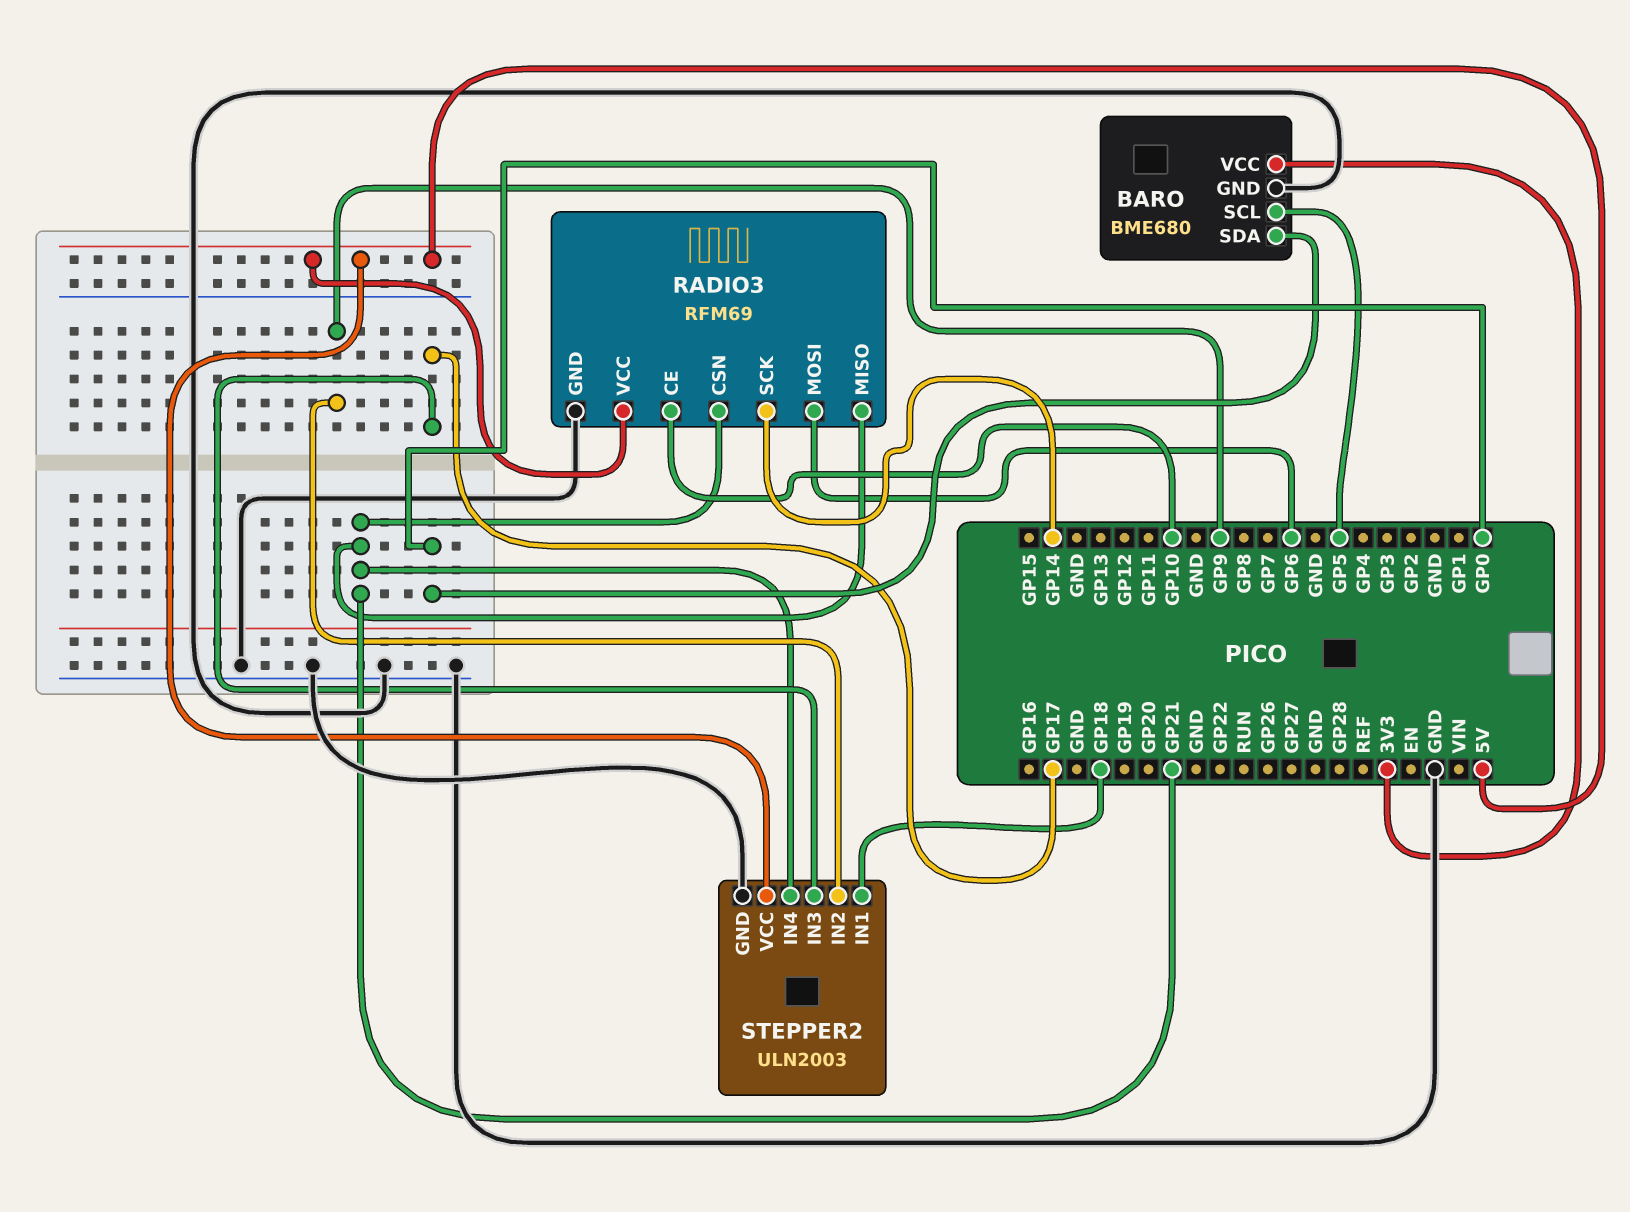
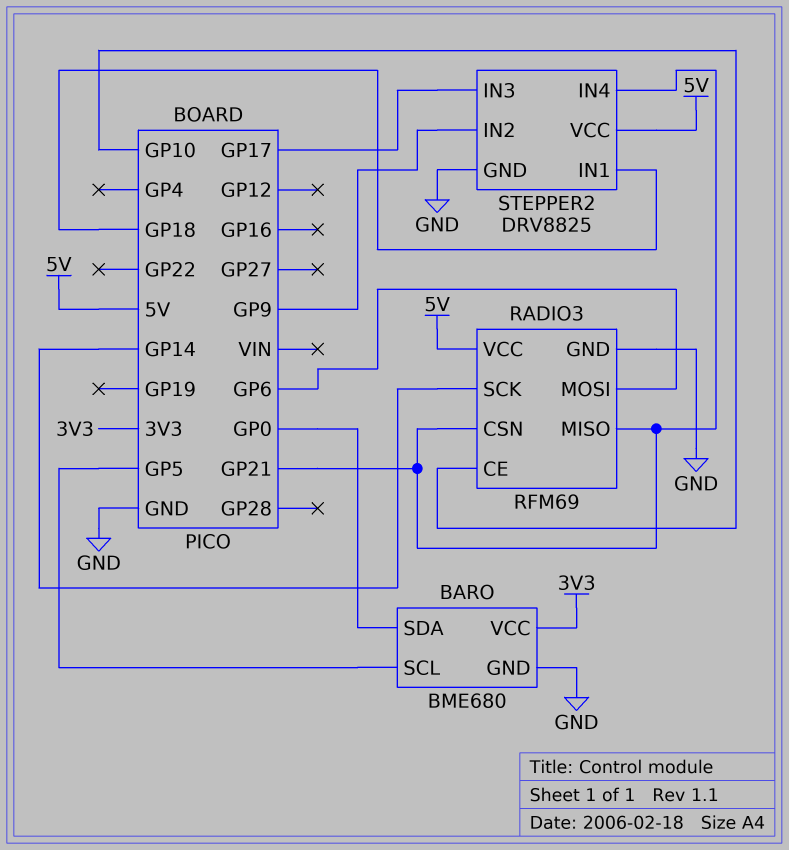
STEPPER2: ULN2003 -> DRV8825

